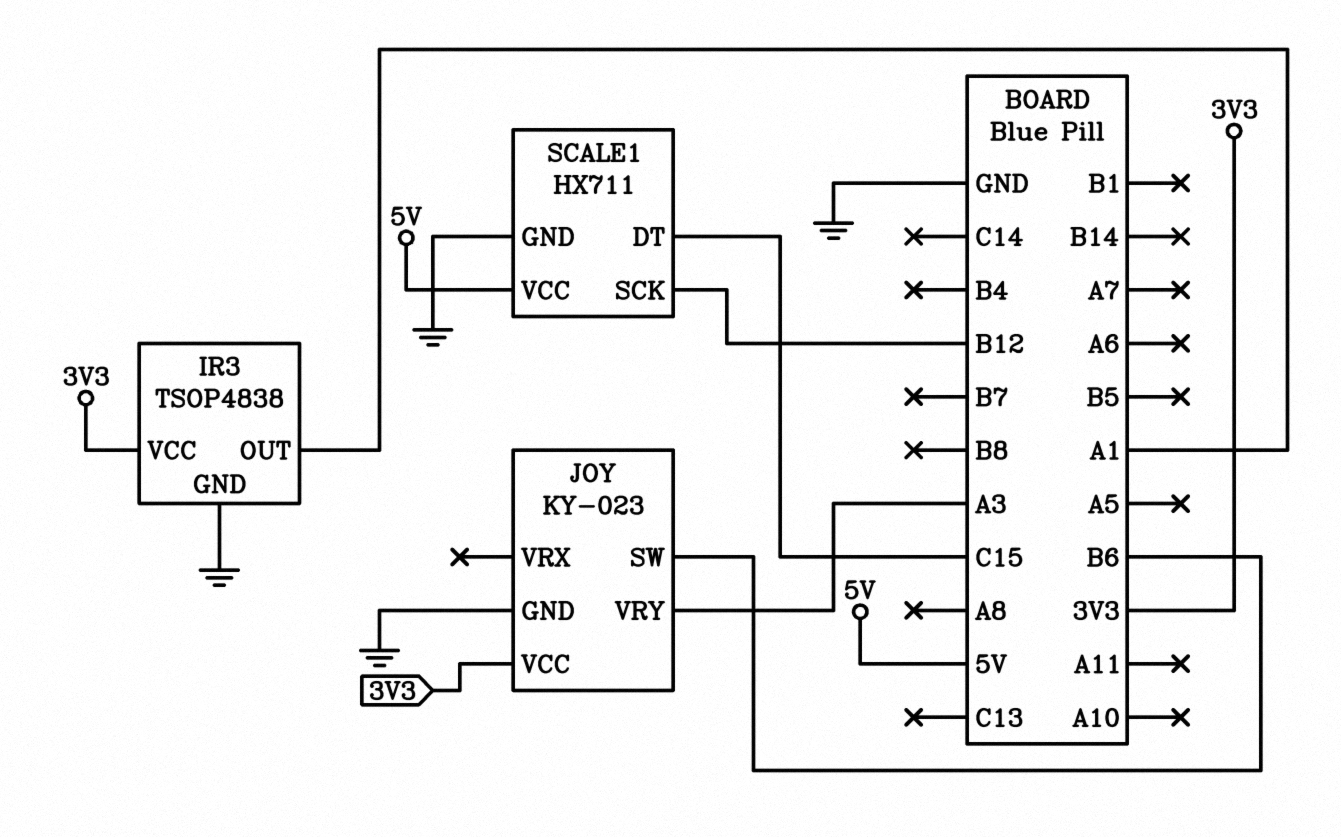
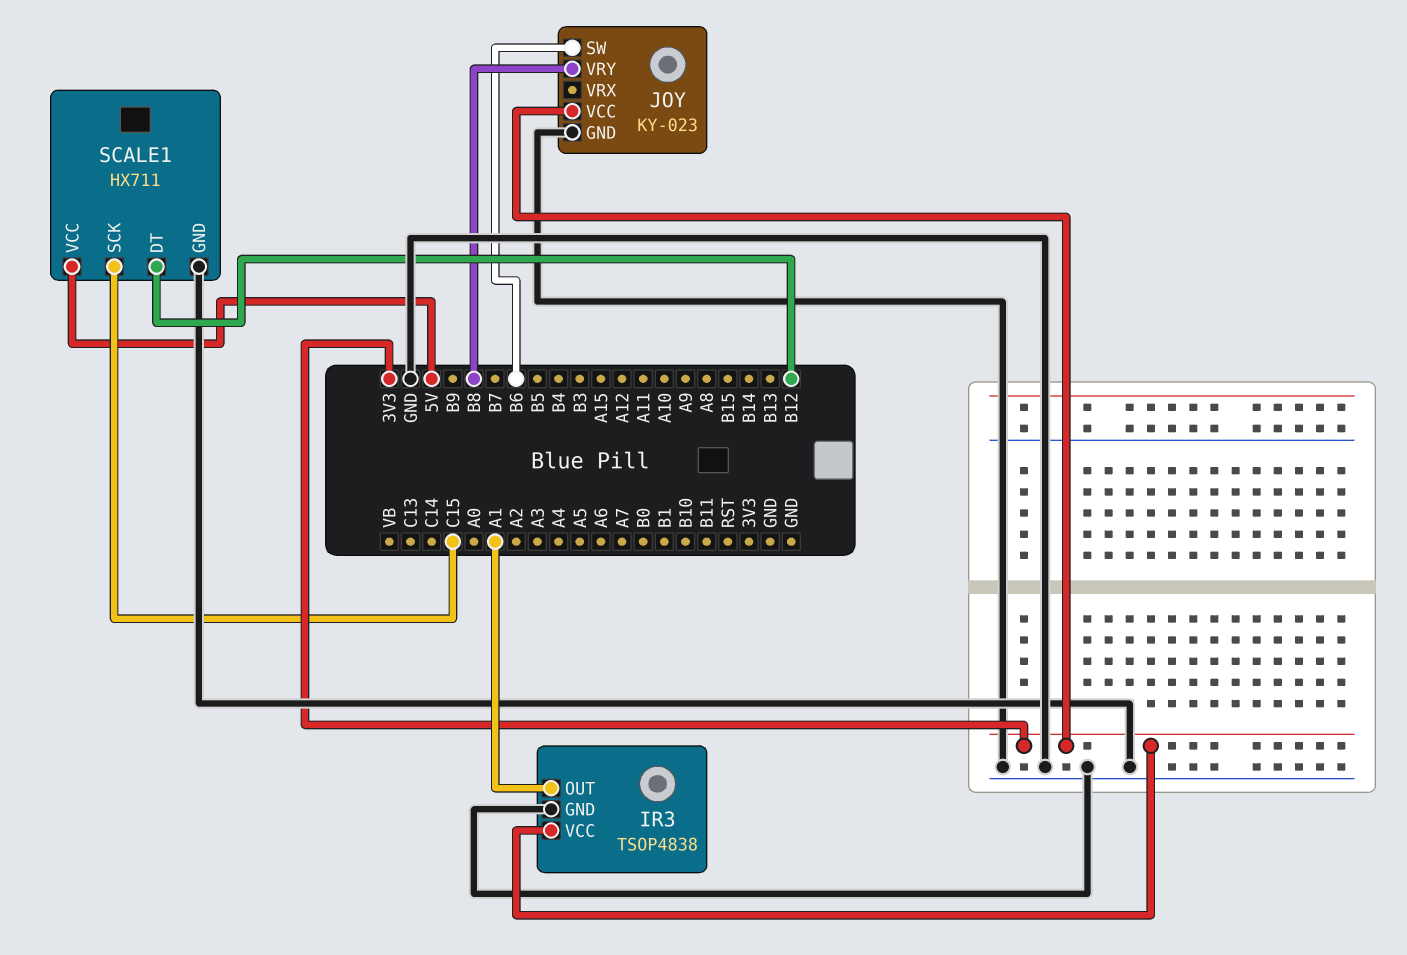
JOY pin VRY: A3 -> B8
SCALE1 pin DT: C15 -> B12
SCALE1 pin SCK: B12 -> C15

